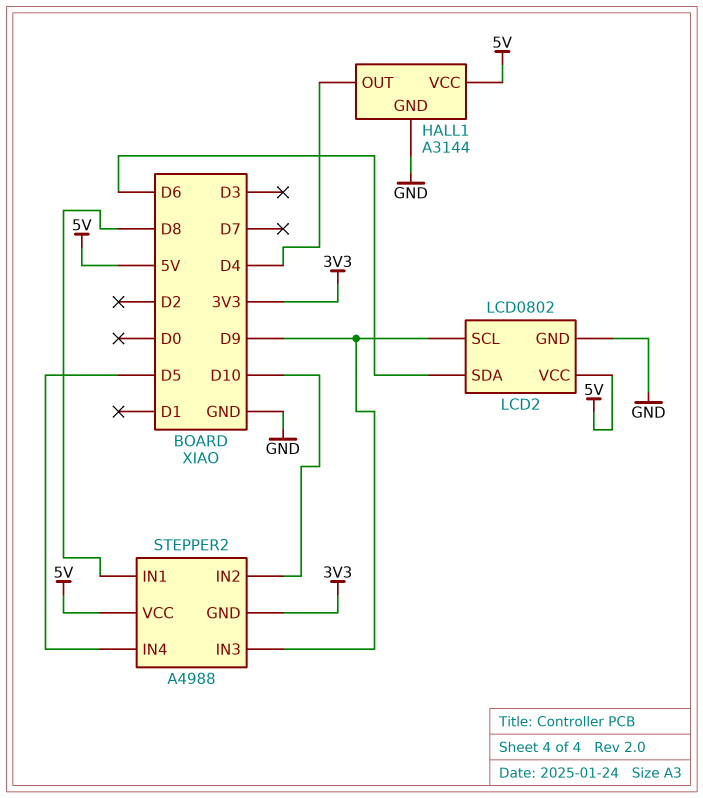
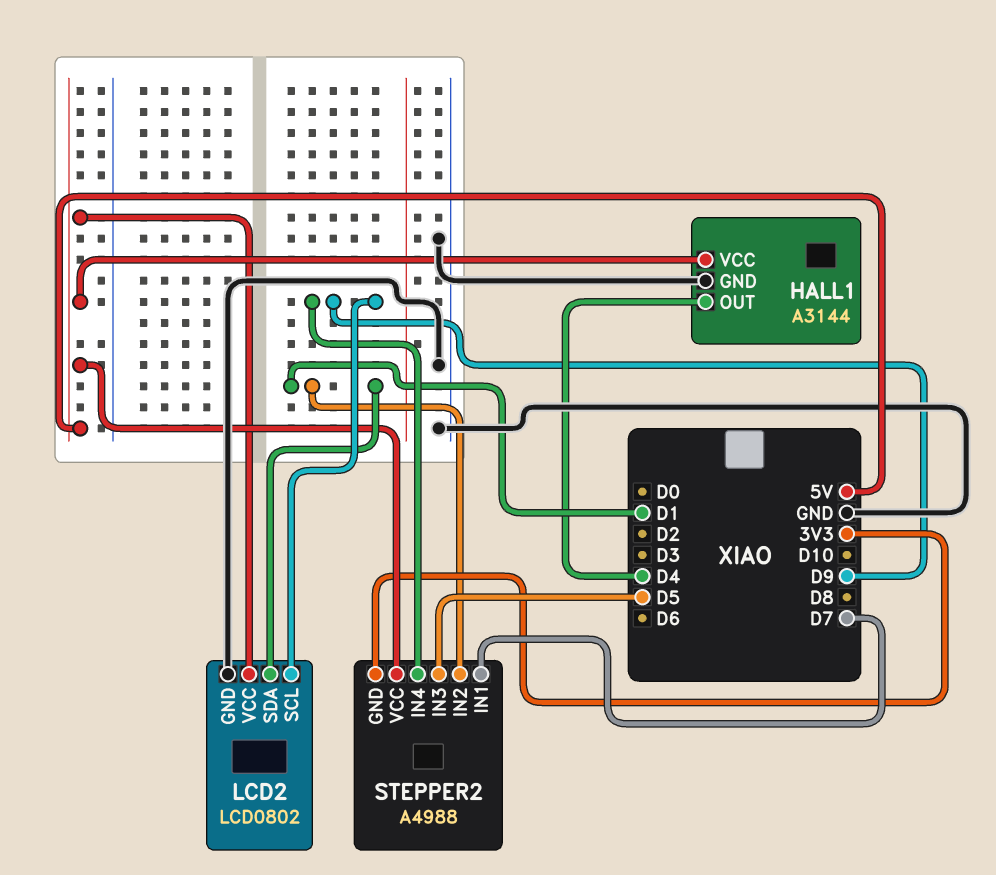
LCD2 pin SDA: D6 -> D1
STEPPER2 pin IN1: D8 -> D7
STEPPER2 pin IN2: D10 -> D1
STEPPER2 pin IN3: D9 -> D5
STEPPER2 pin IN4: D5 -> D9

